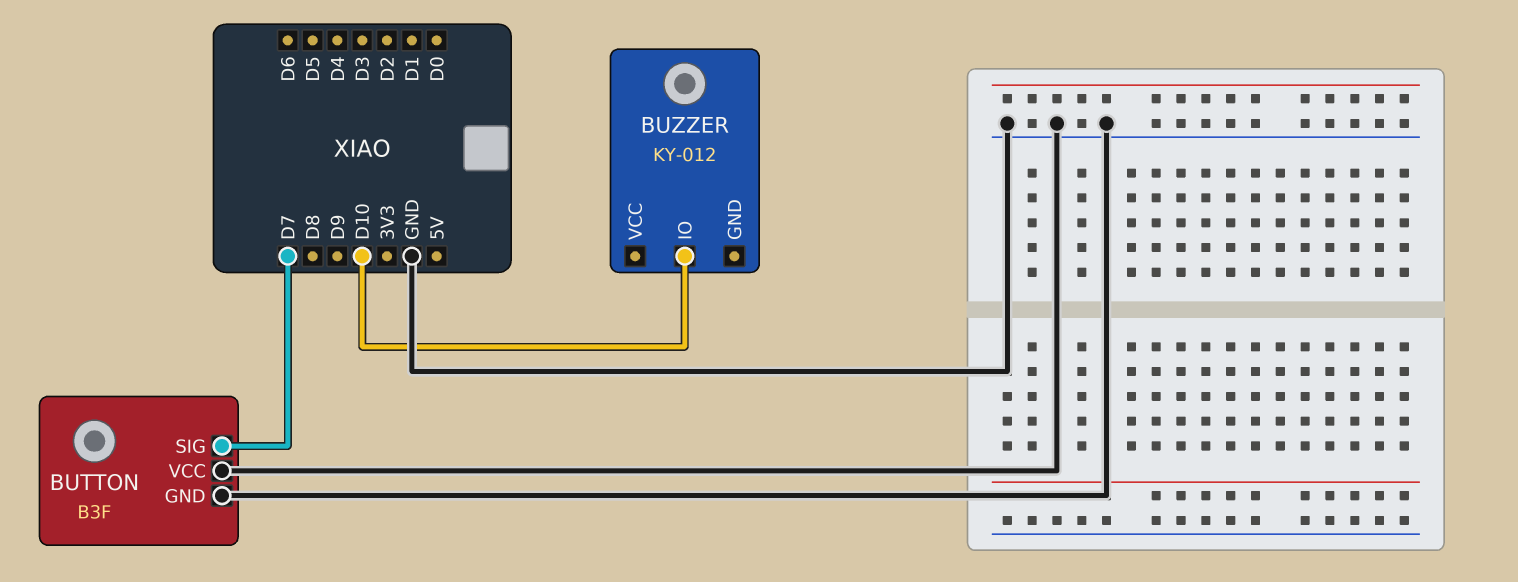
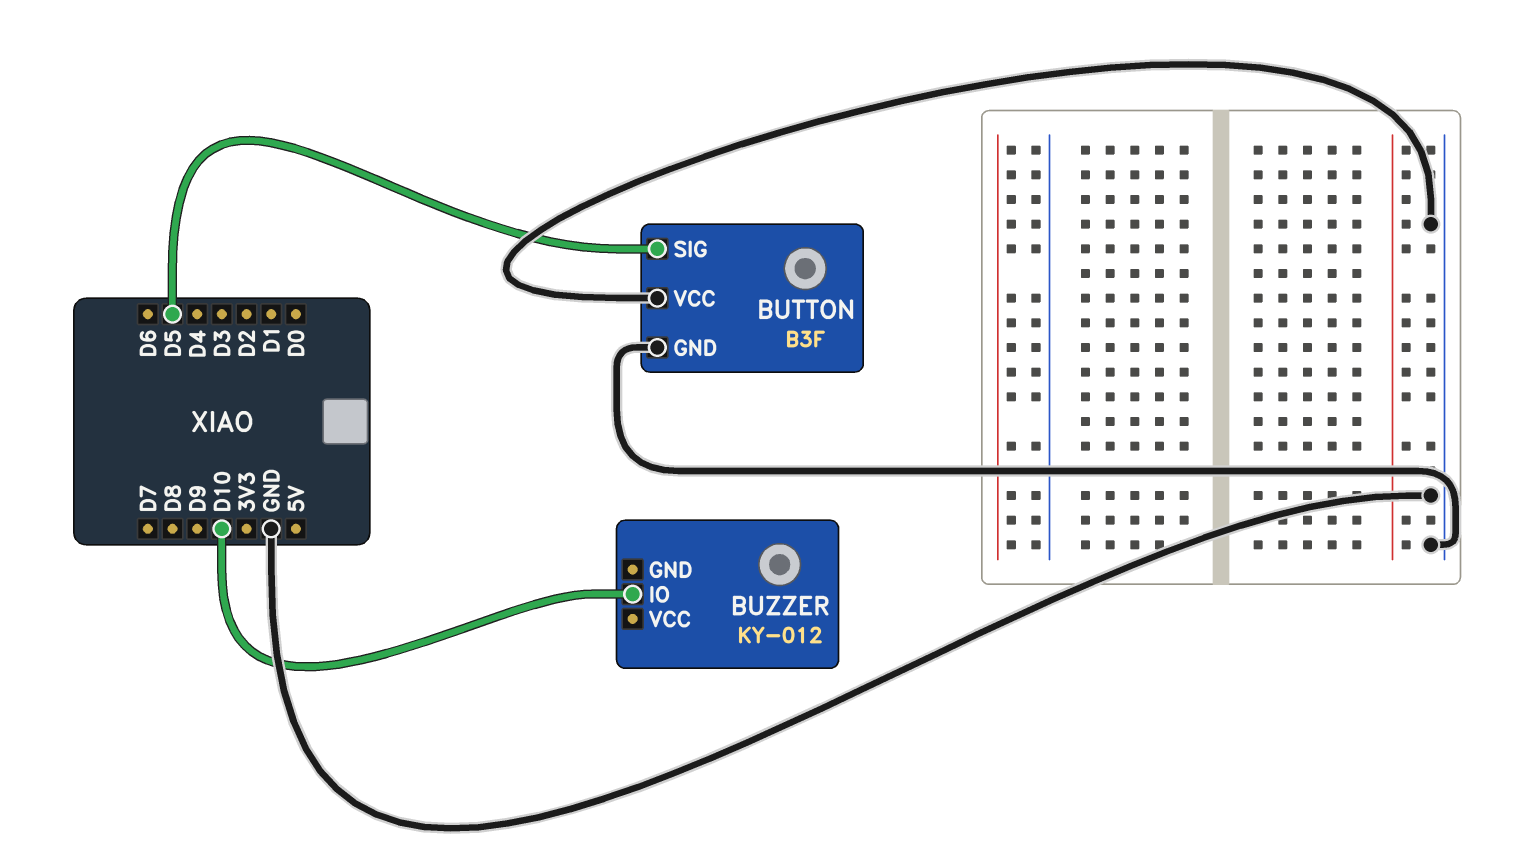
BUTTON pin SIG: D7 -> D5

